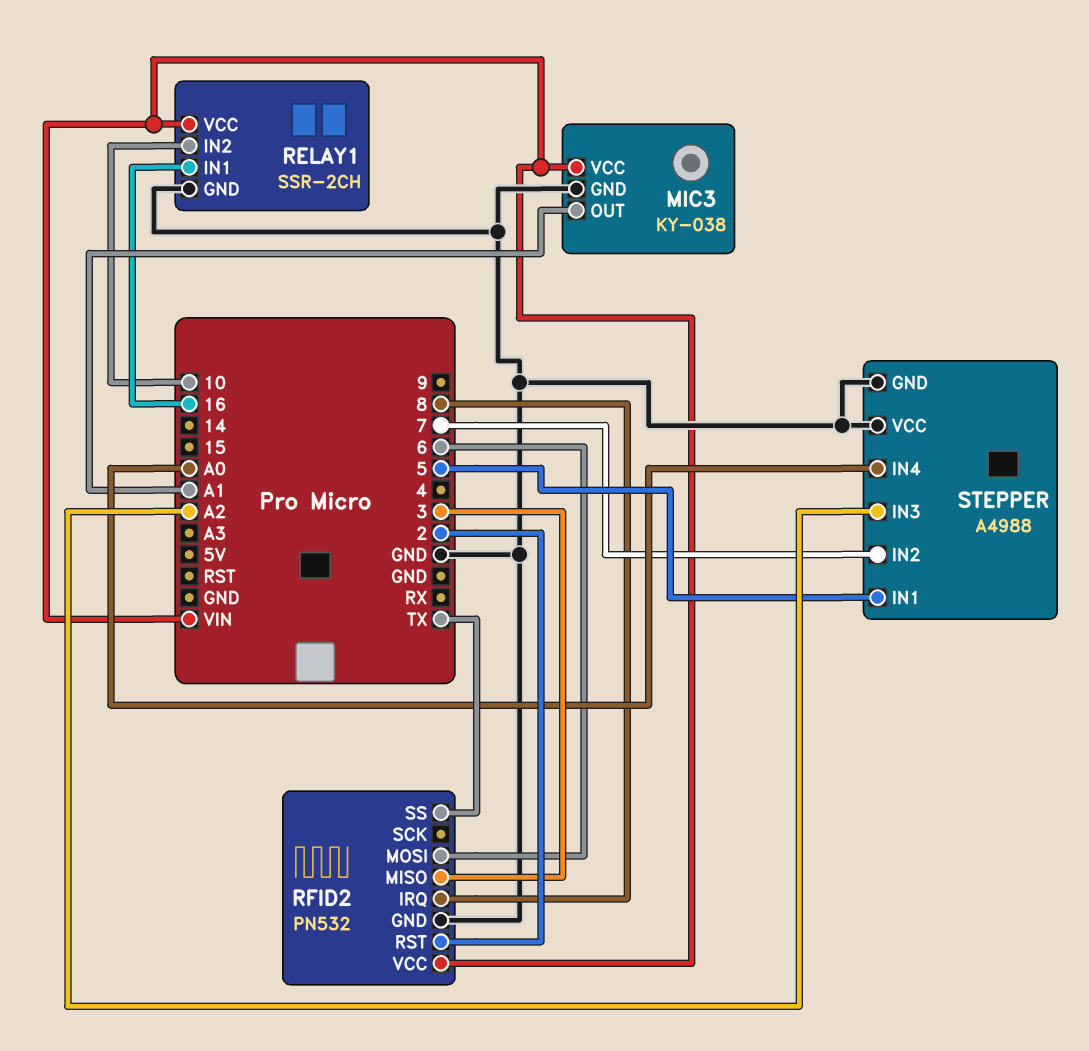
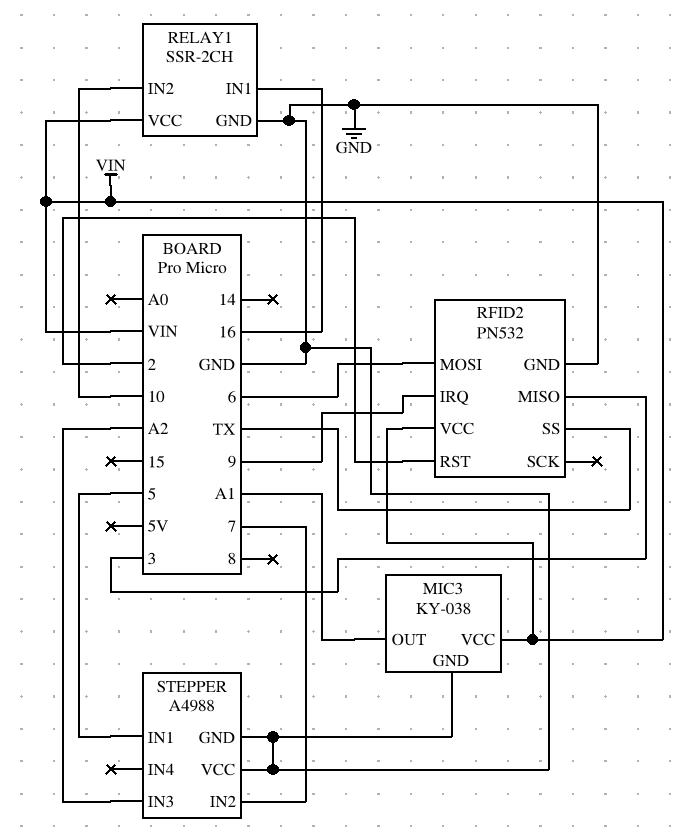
RFID2 pin IRQ: 8 -> 9
STEPPER pin IN4: A0 -> none

